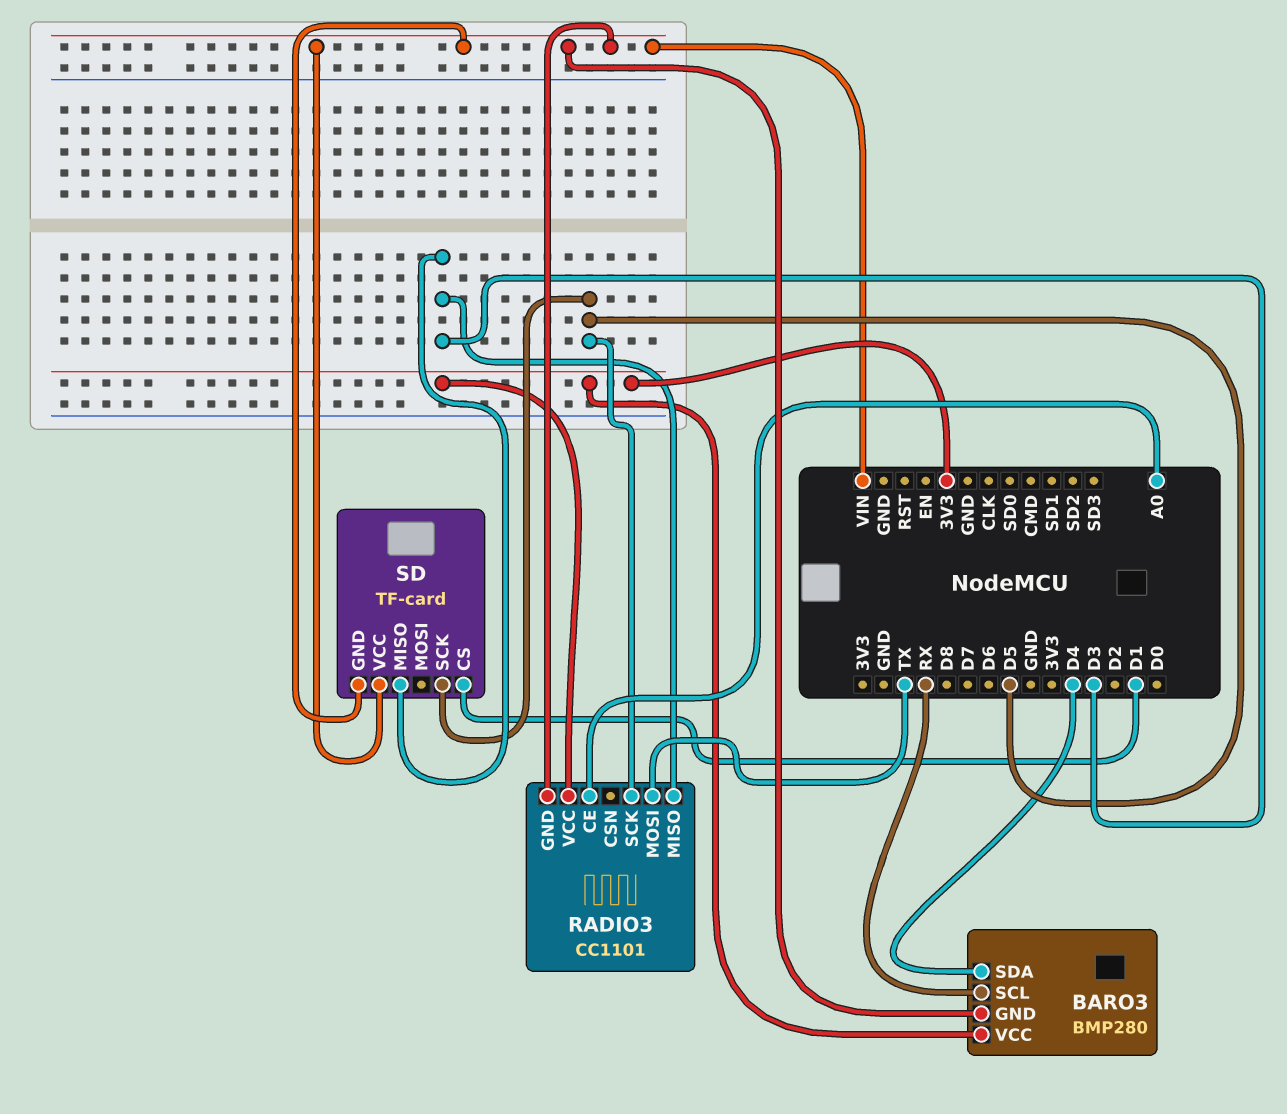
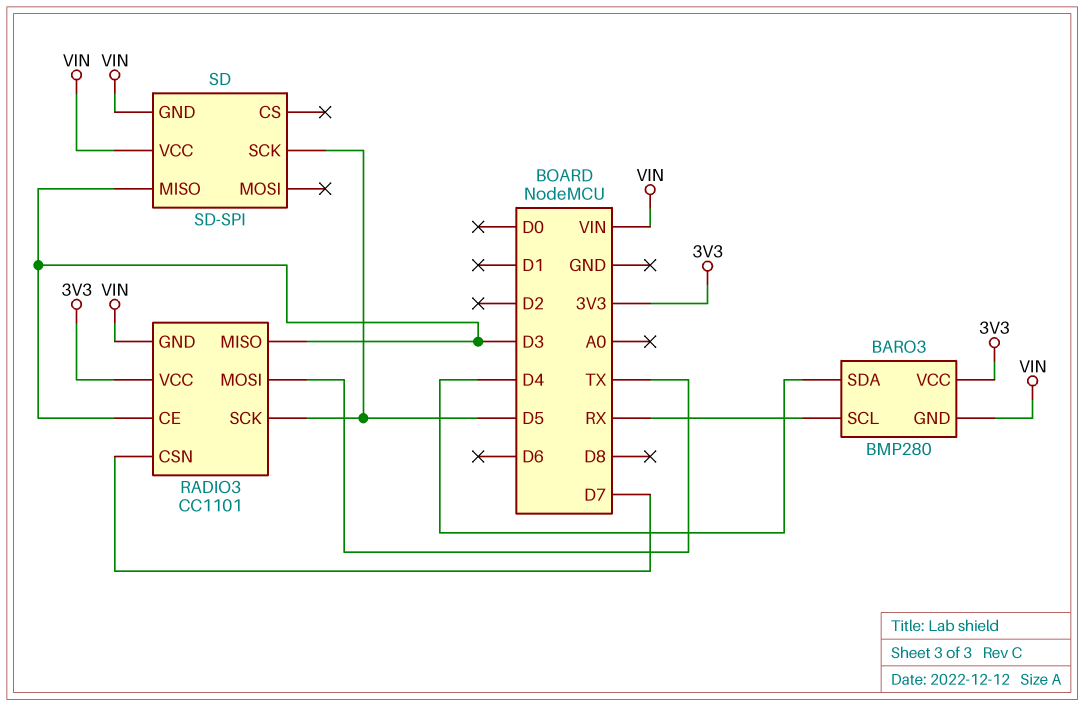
RADIO3 pin CE: A0 -> D3
RADIO3 pin CSN: none -> D7
SD: TF-card -> SD-SPI
SD pin CS: D1 -> none

